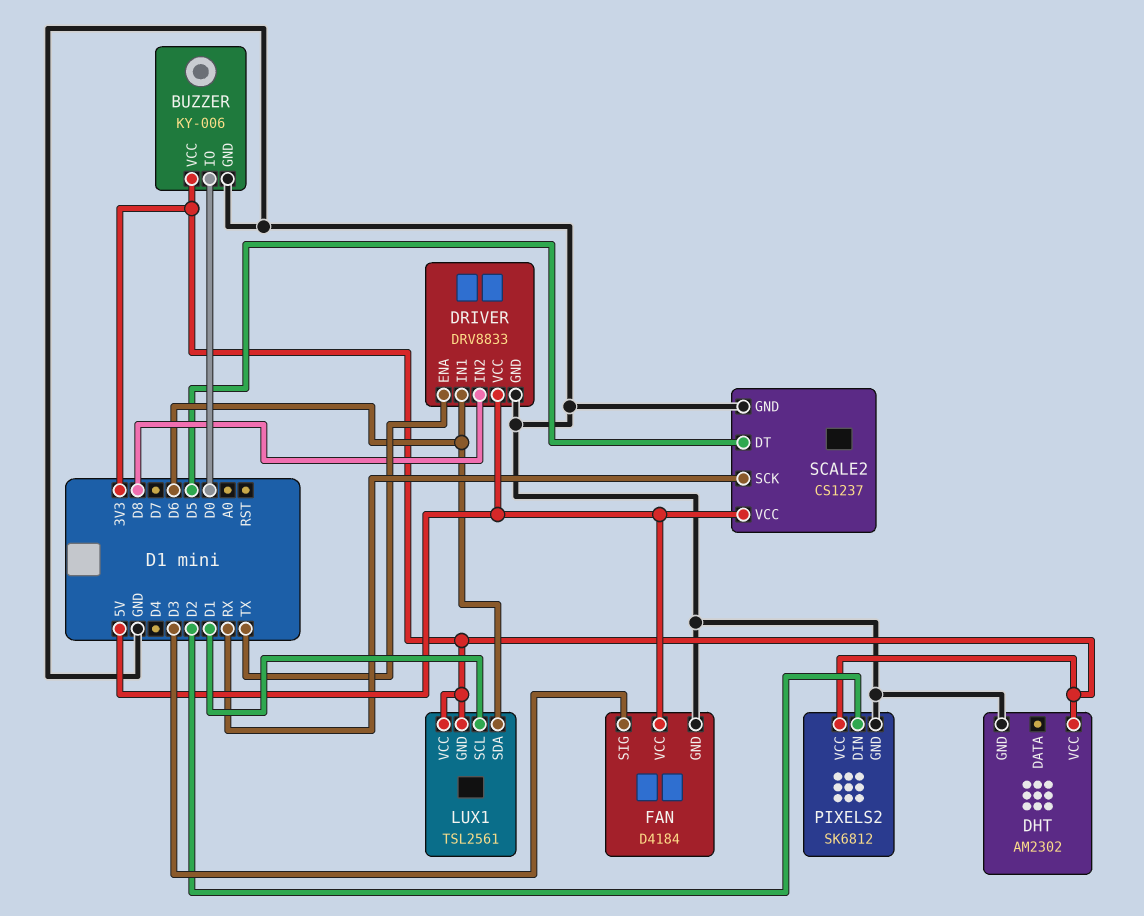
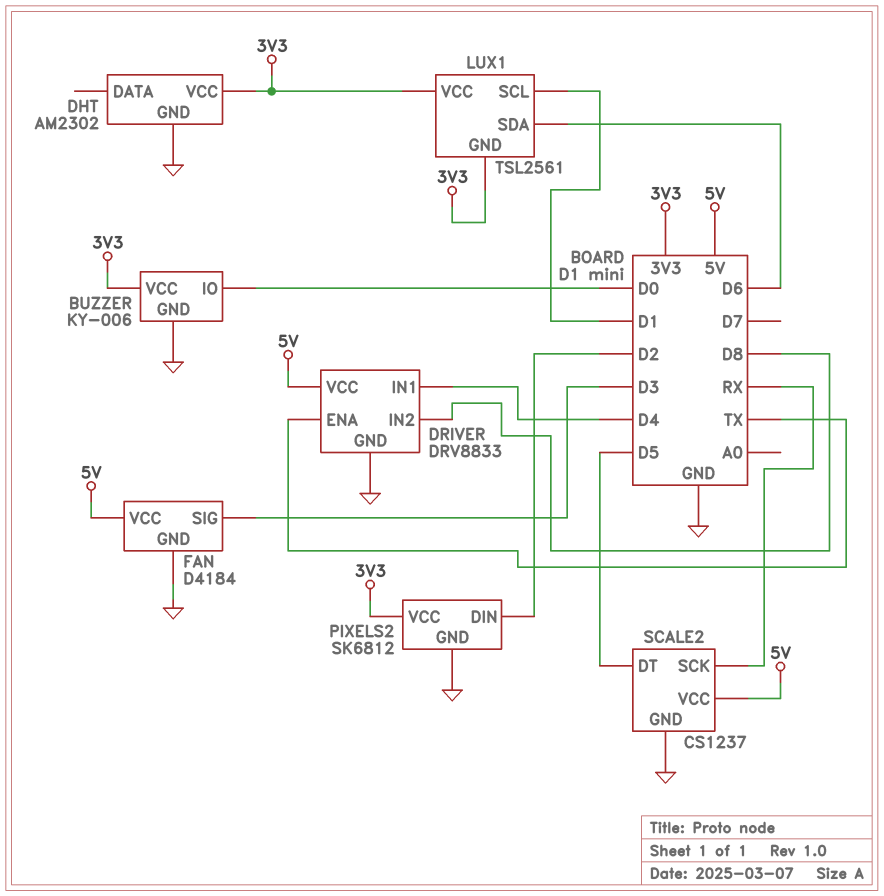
DRIVER pin IN1: D6 -> D4

